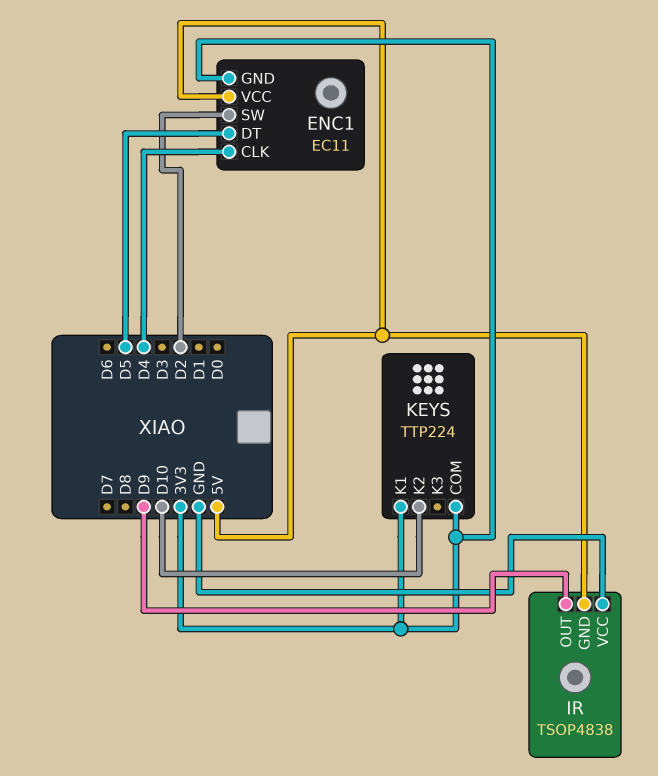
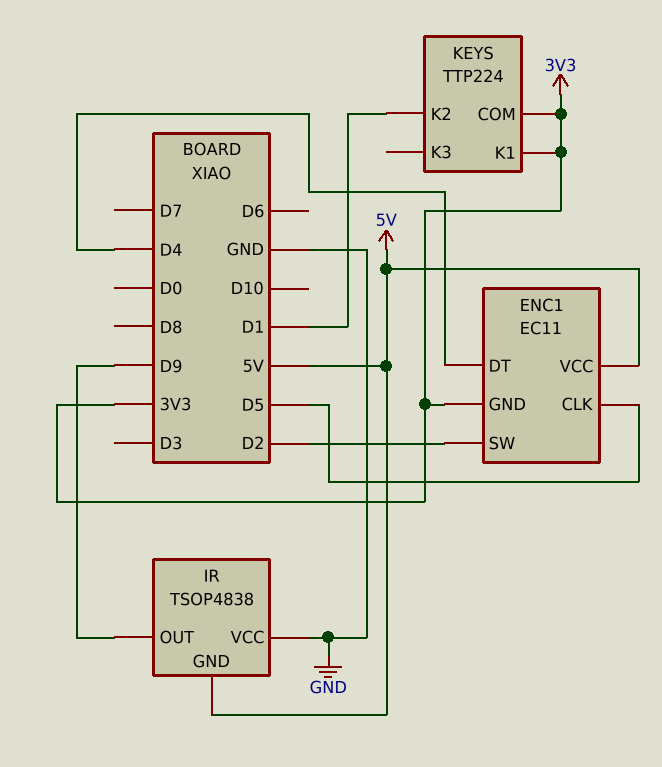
ENC1 pin CLK: D4 -> D5
ENC1 pin DT: D5 -> D4
KEYS pin K2: D10 -> D1

